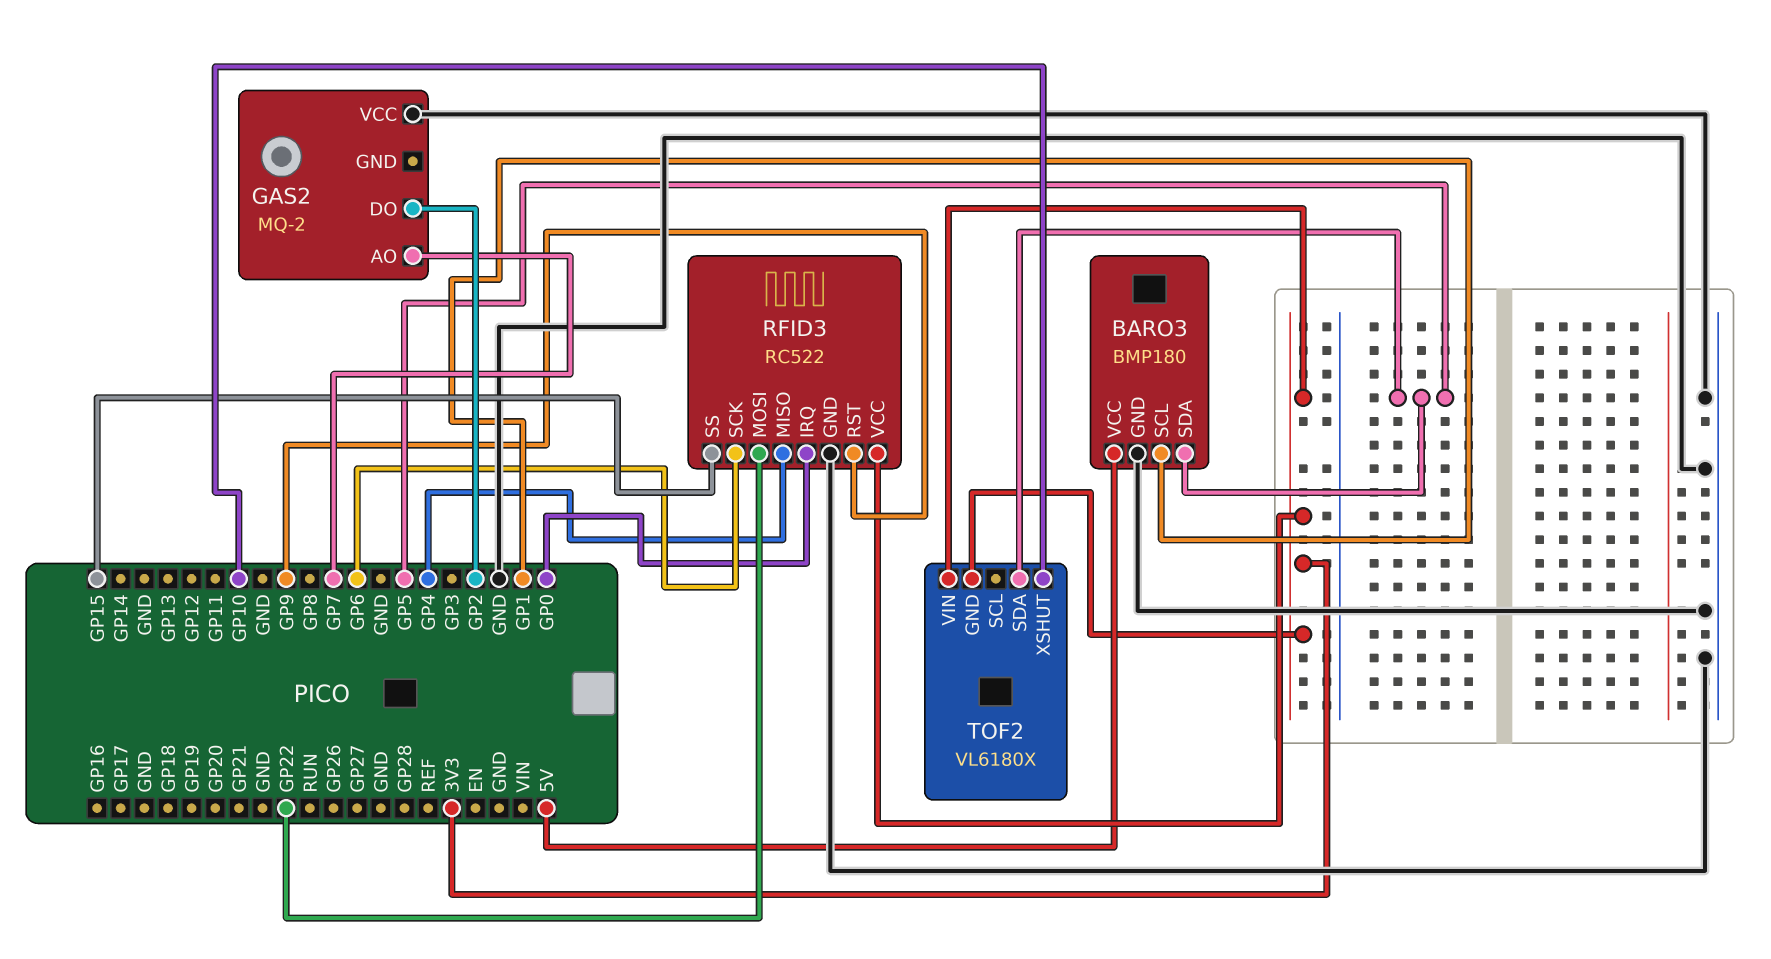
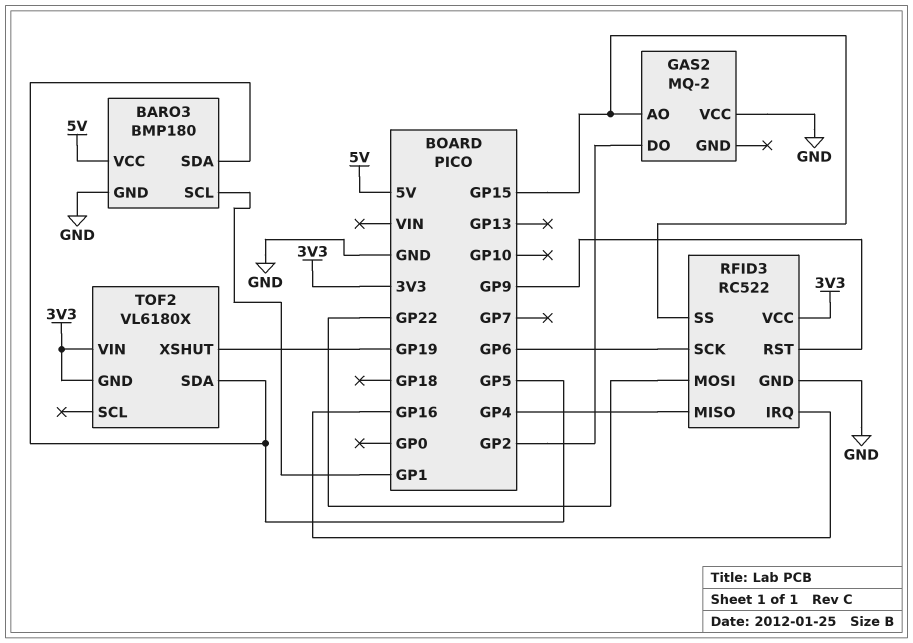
GAS2 pin AO: GP7 -> GP15
RFID3 pin IRQ: GP0 -> GP16
TOF2 pin XSHUT: GP10 -> GP19

